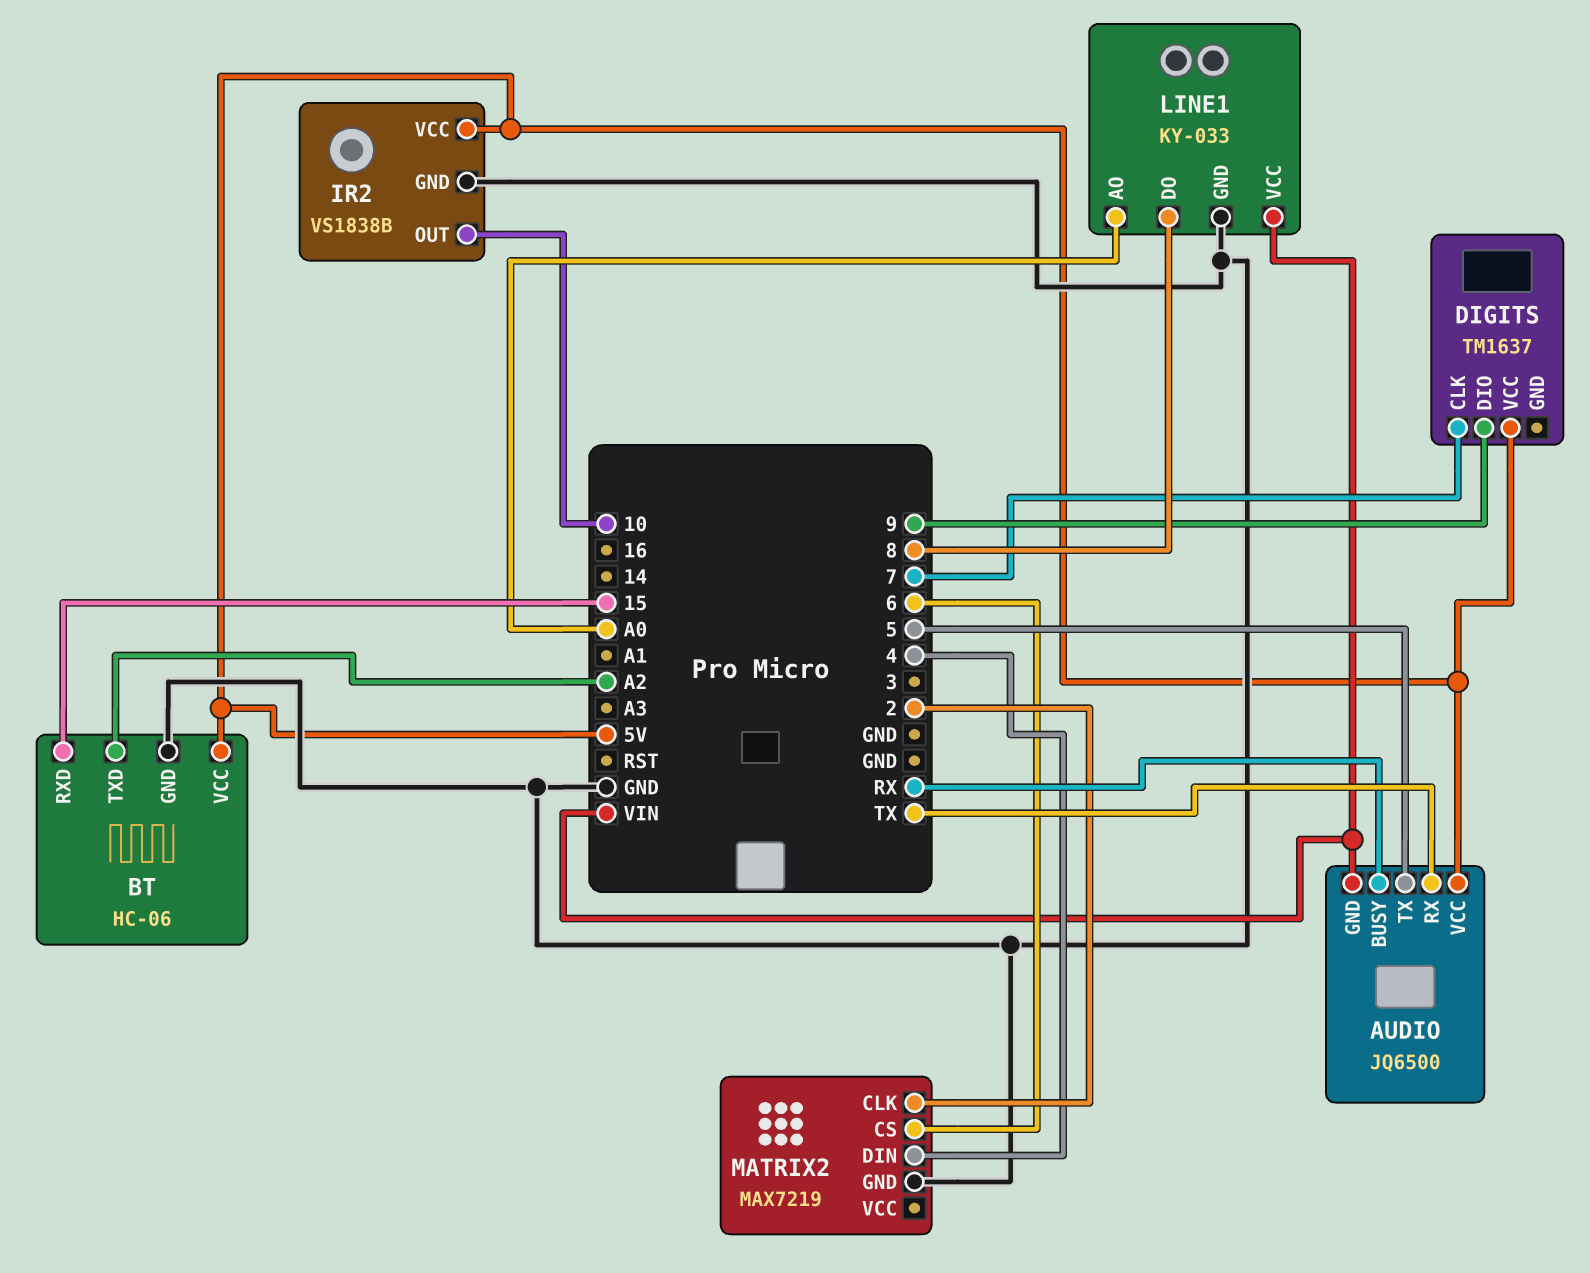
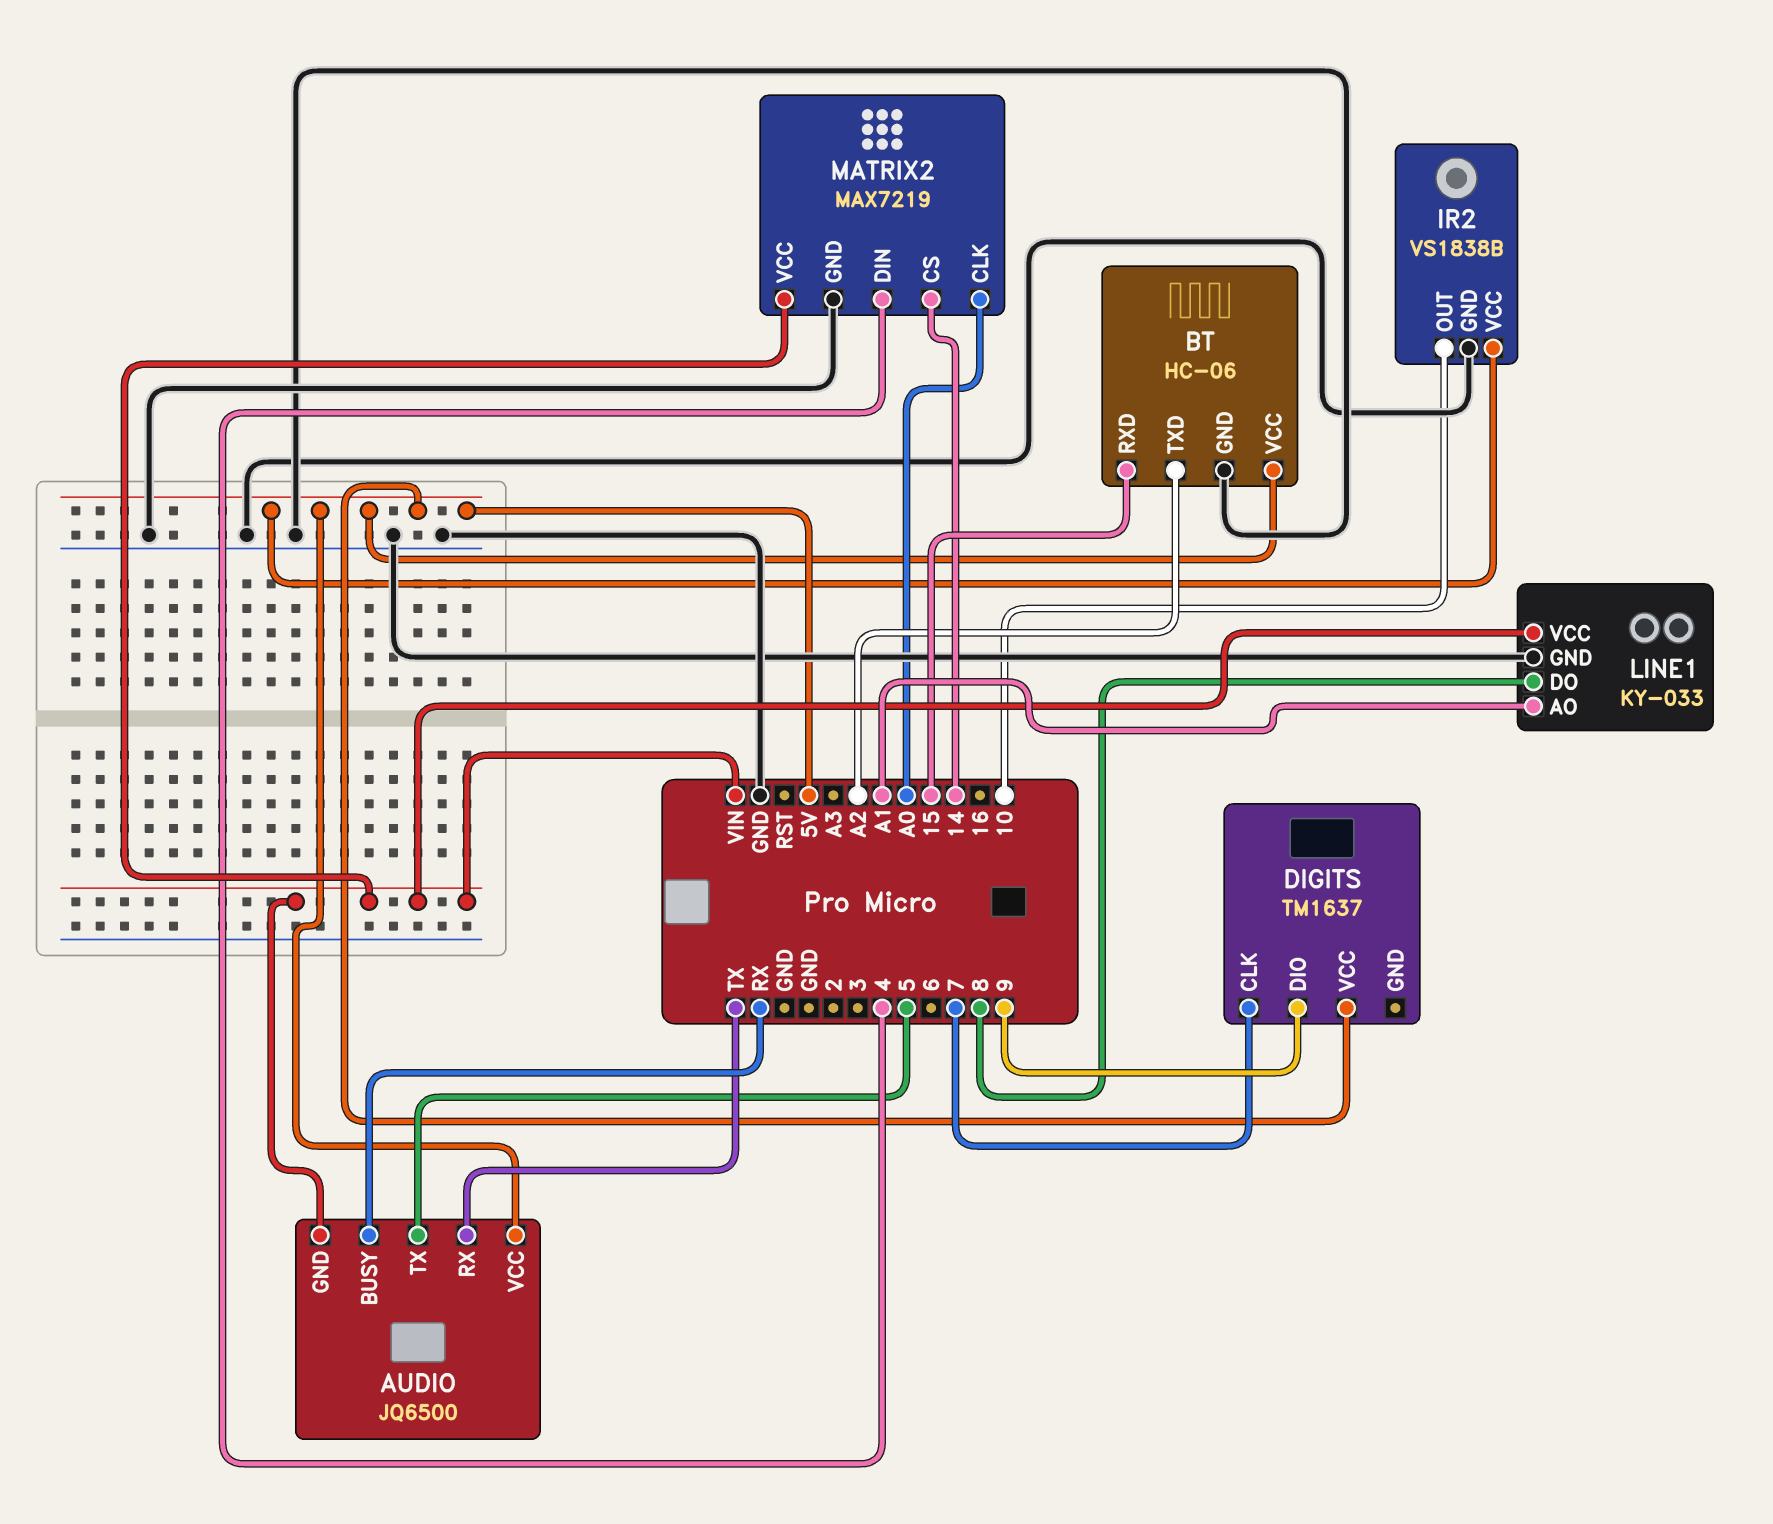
LINE1 pin AO: A0 -> A1
MATRIX2 pin CLK: 2 -> A0
MATRIX2 pin CS: 6 -> 14
MATRIX2 pin VCC: none -> VIN

